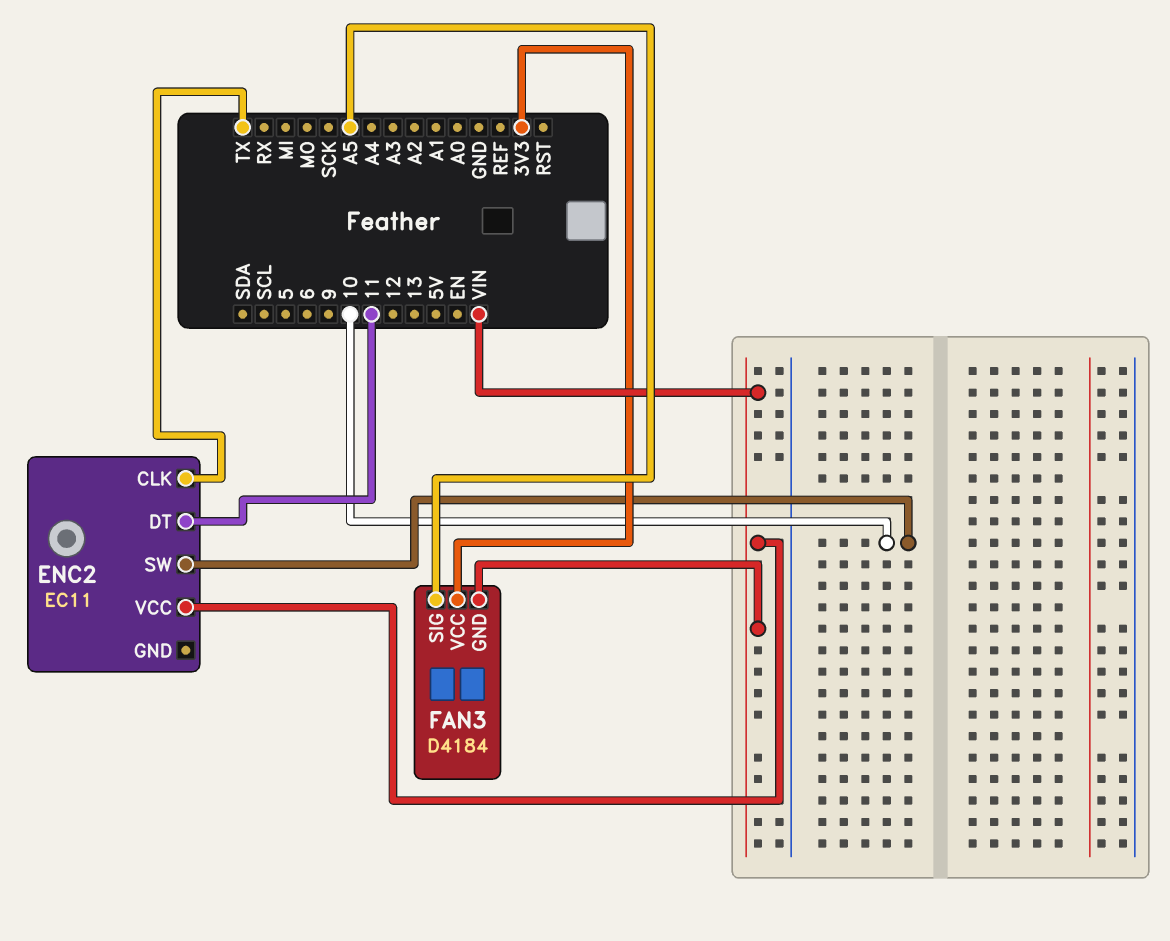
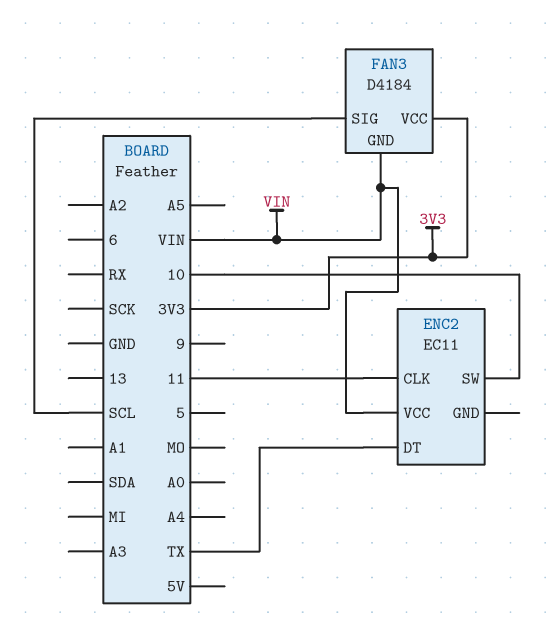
ENC2 pin CLK: TX -> 11
ENC2 pin DT: 11 -> TX
FAN3 pin SIG: A5 -> SCL

